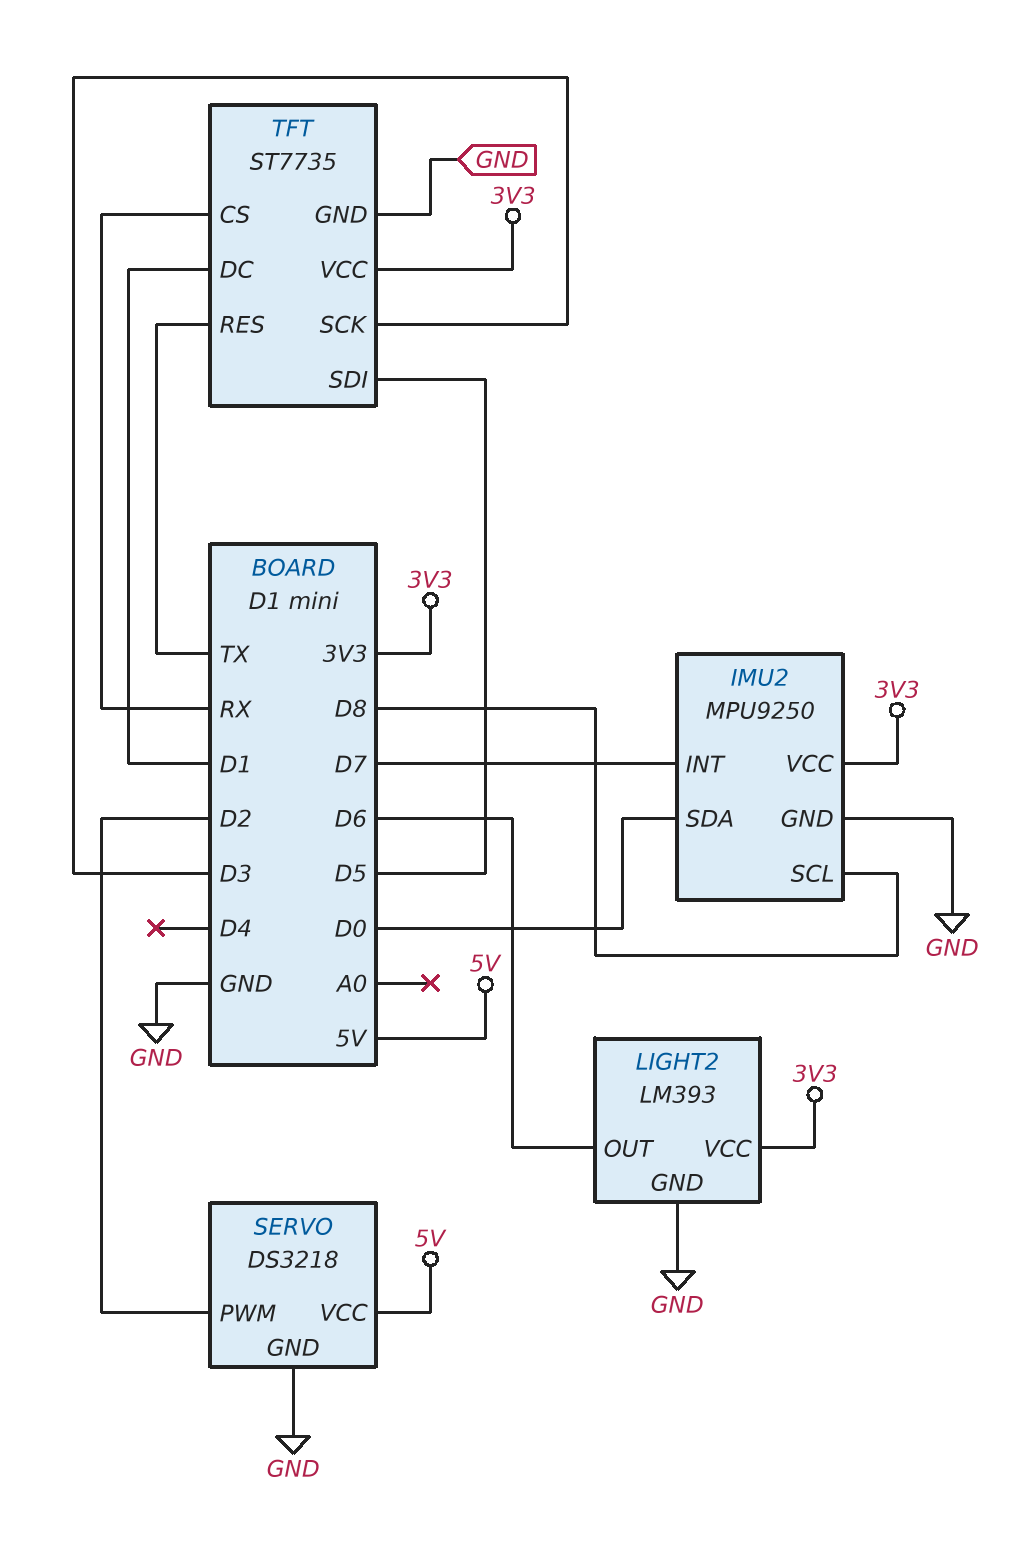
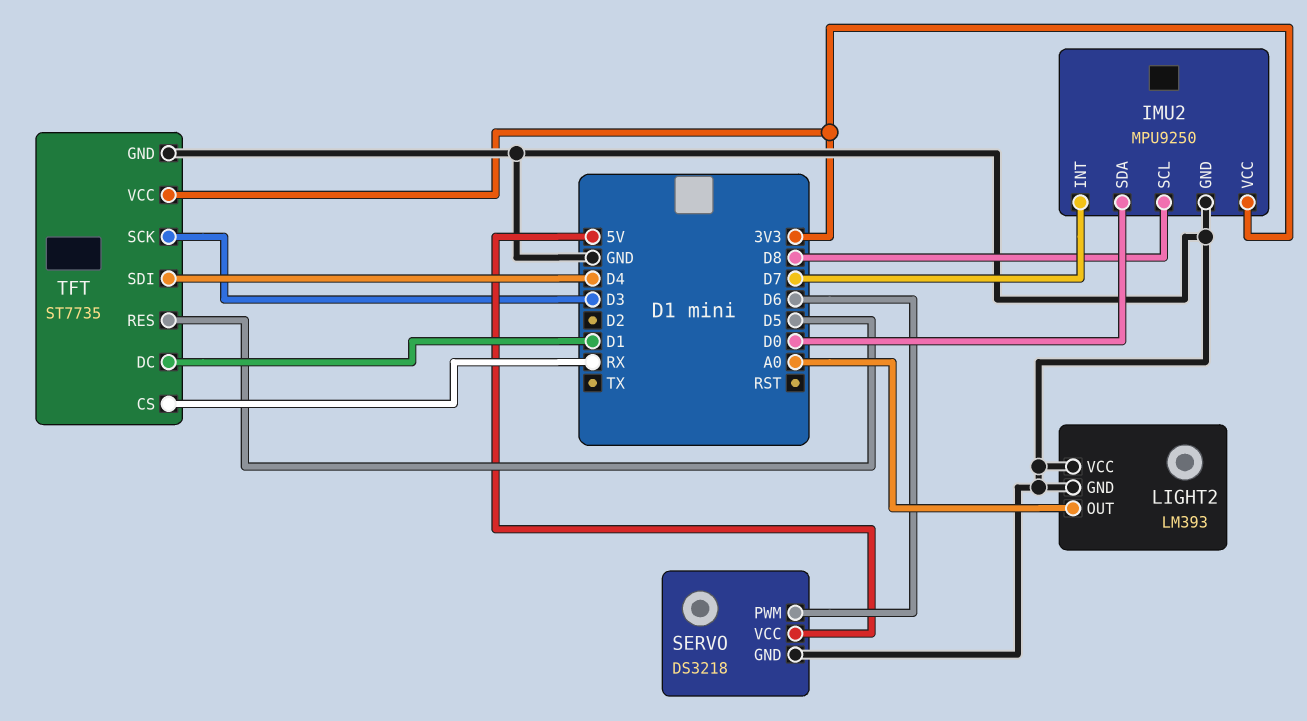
LIGHT2 pin OUT: D6 -> A0
LIGHT2 pin VCC: 3V3 -> GND
SERVO pin PWM: D2 -> D6
TFT pin RES: TX -> D5
TFT pin SDI: D5 -> D4

